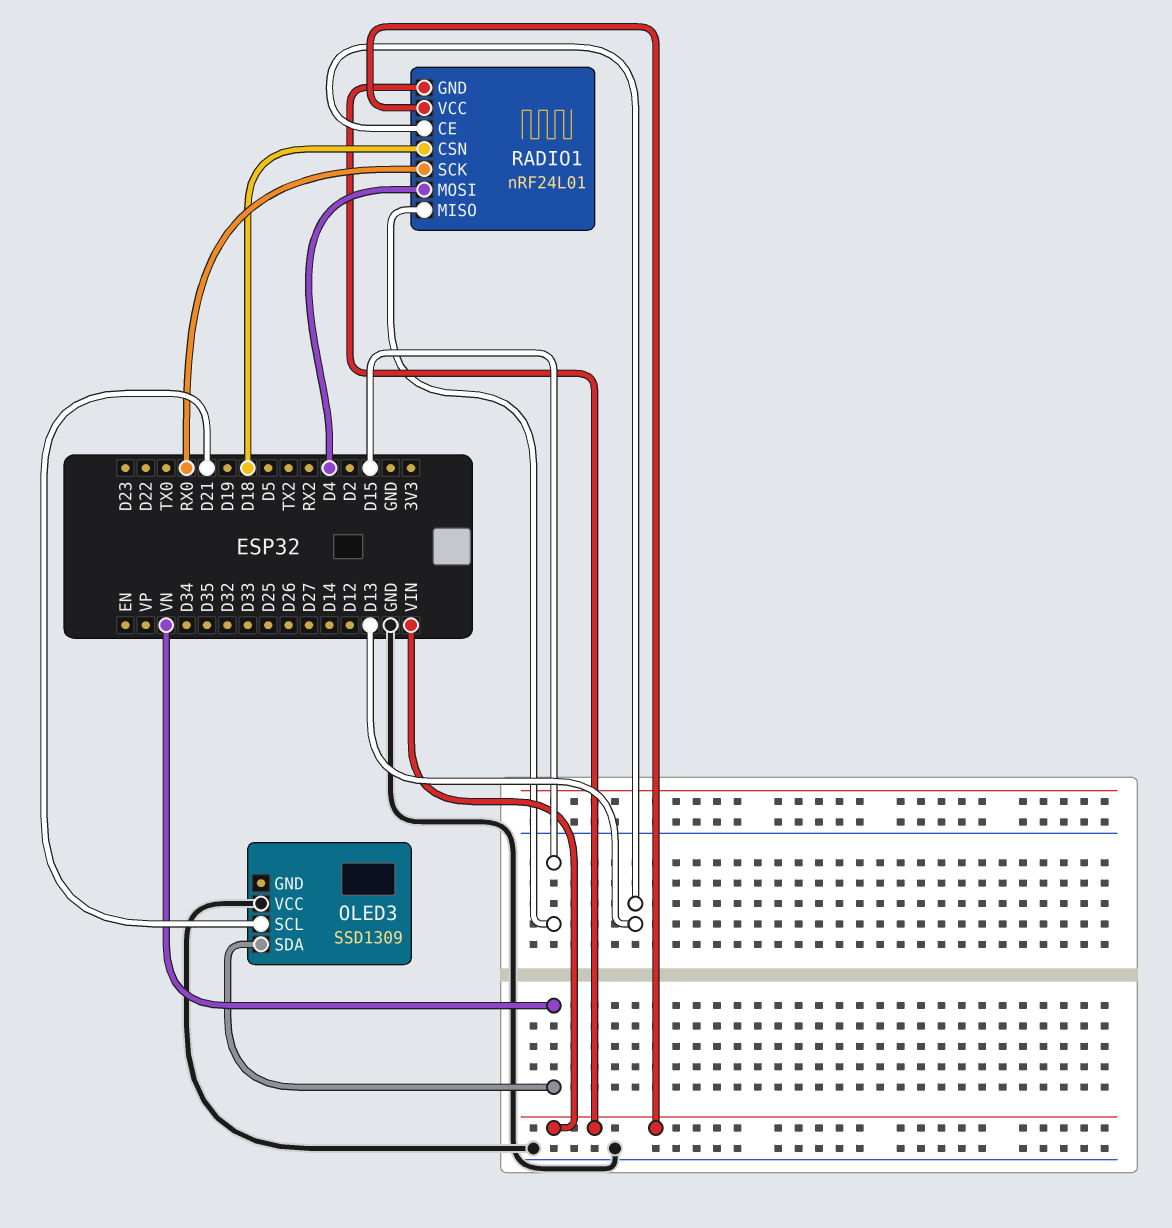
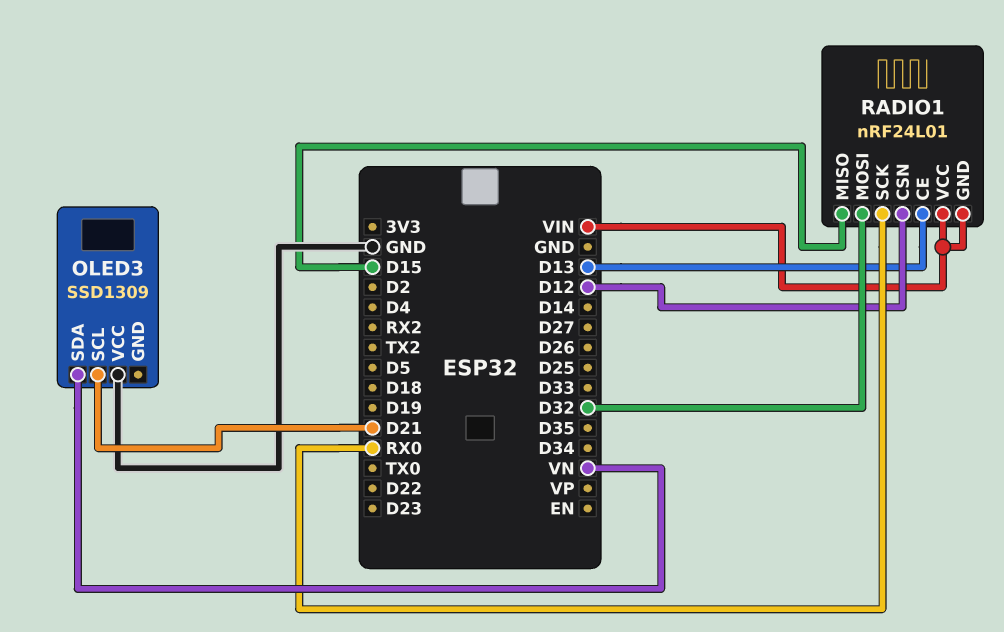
RADIO1 pin CSN: D18 -> D12
RADIO1 pin MOSI: D4 -> D32

